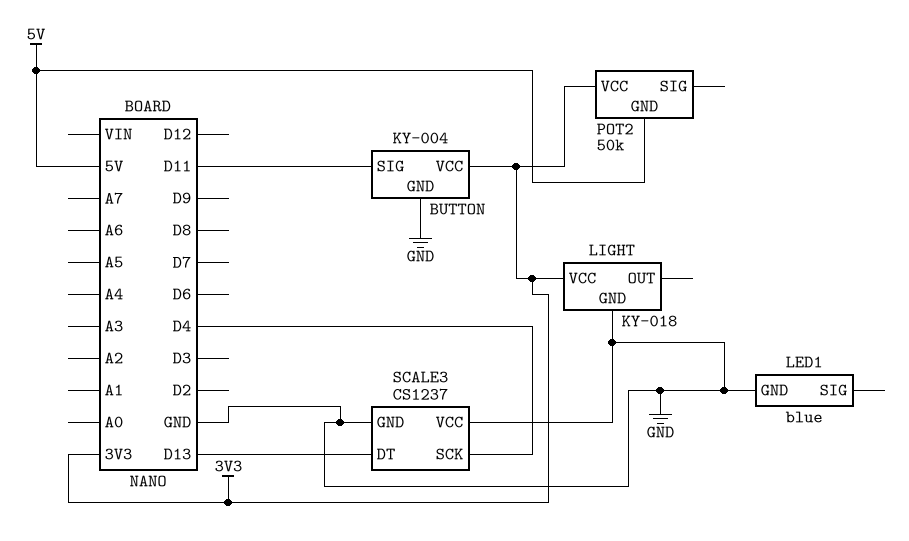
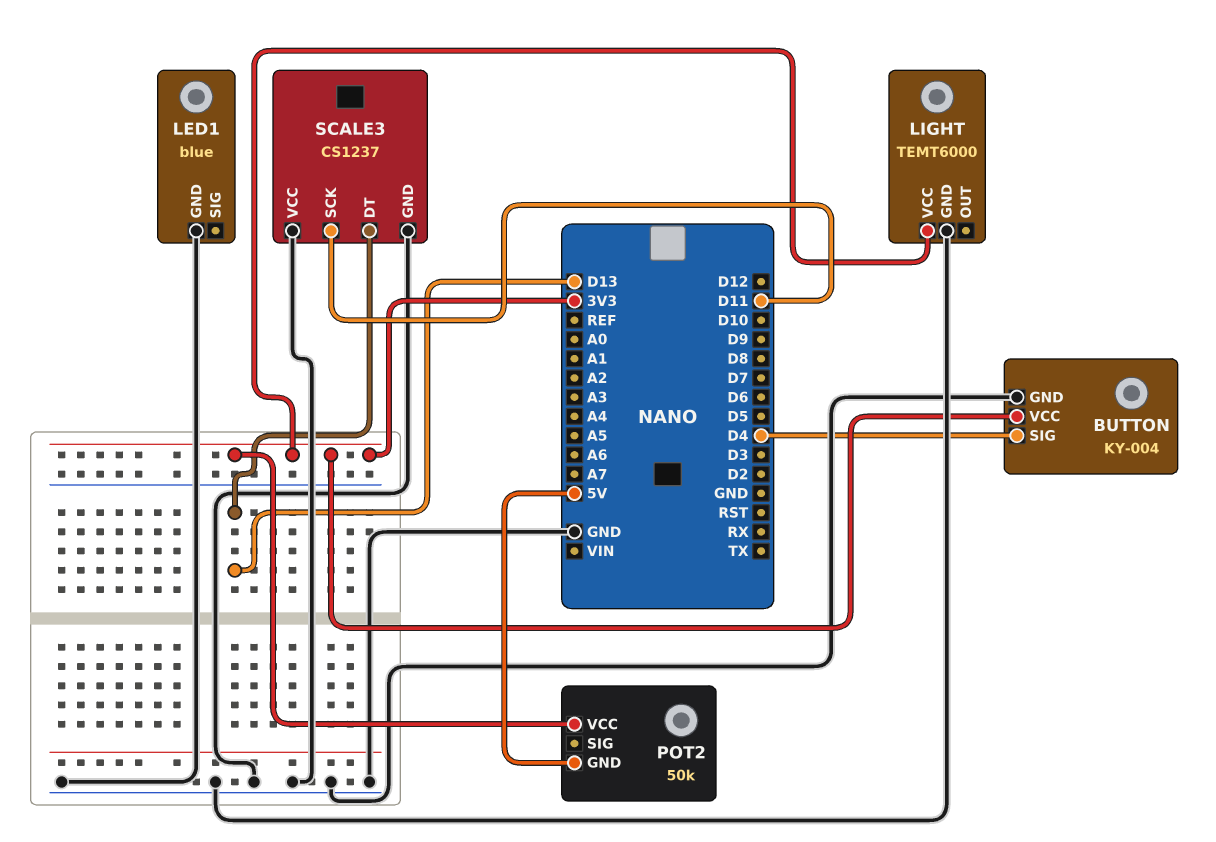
BUTTON pin SIG: D11 -> D4
LIGHT: KY-018 -> TEMT6000
SCALE3 pin SCK: D4 -> D11

